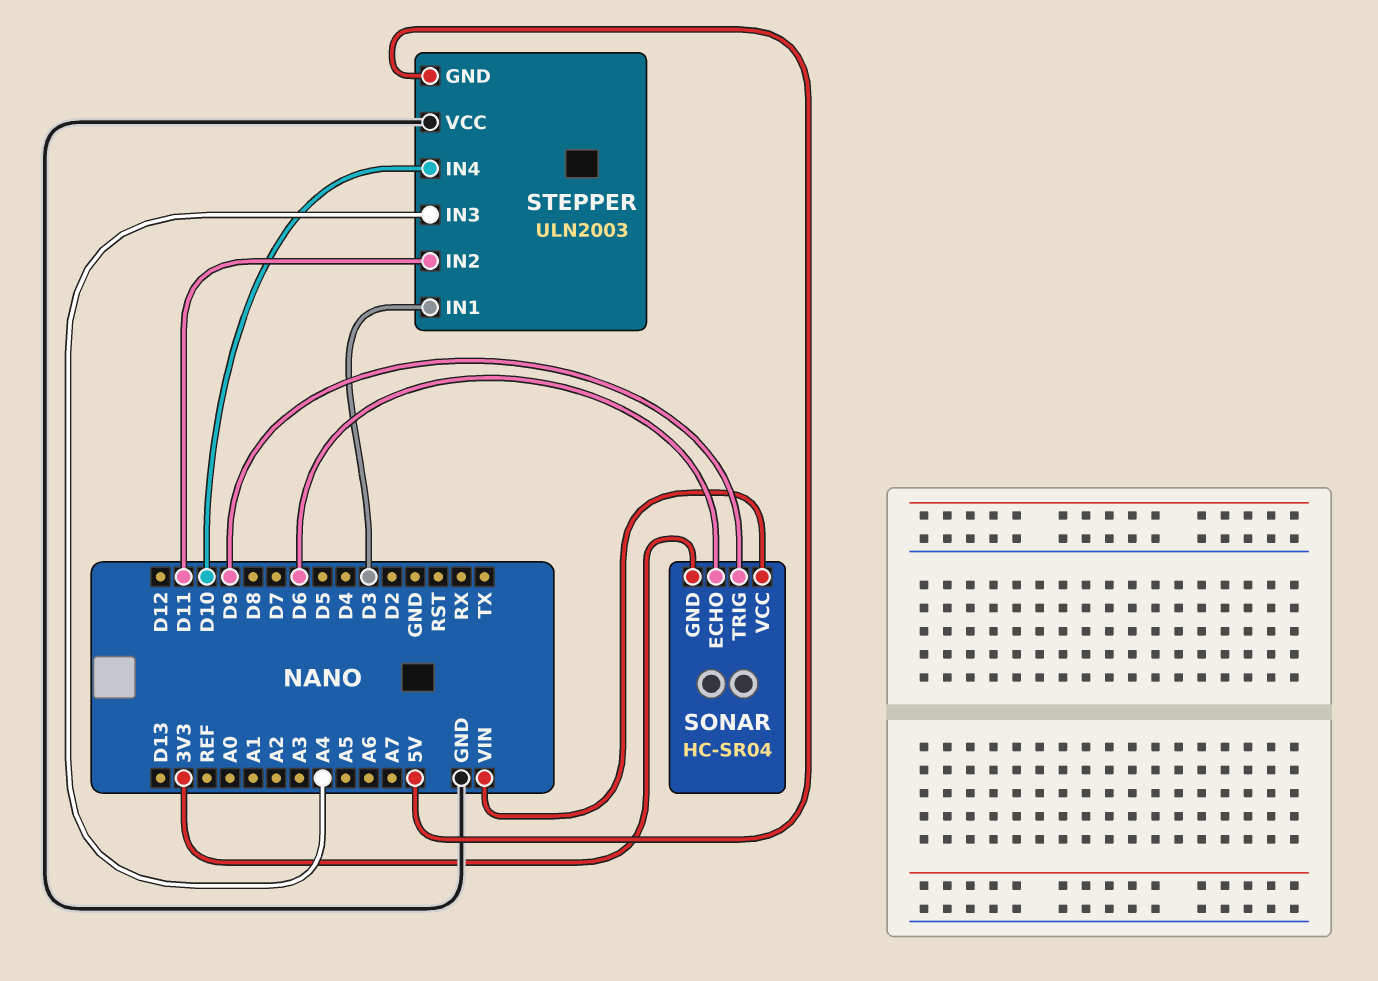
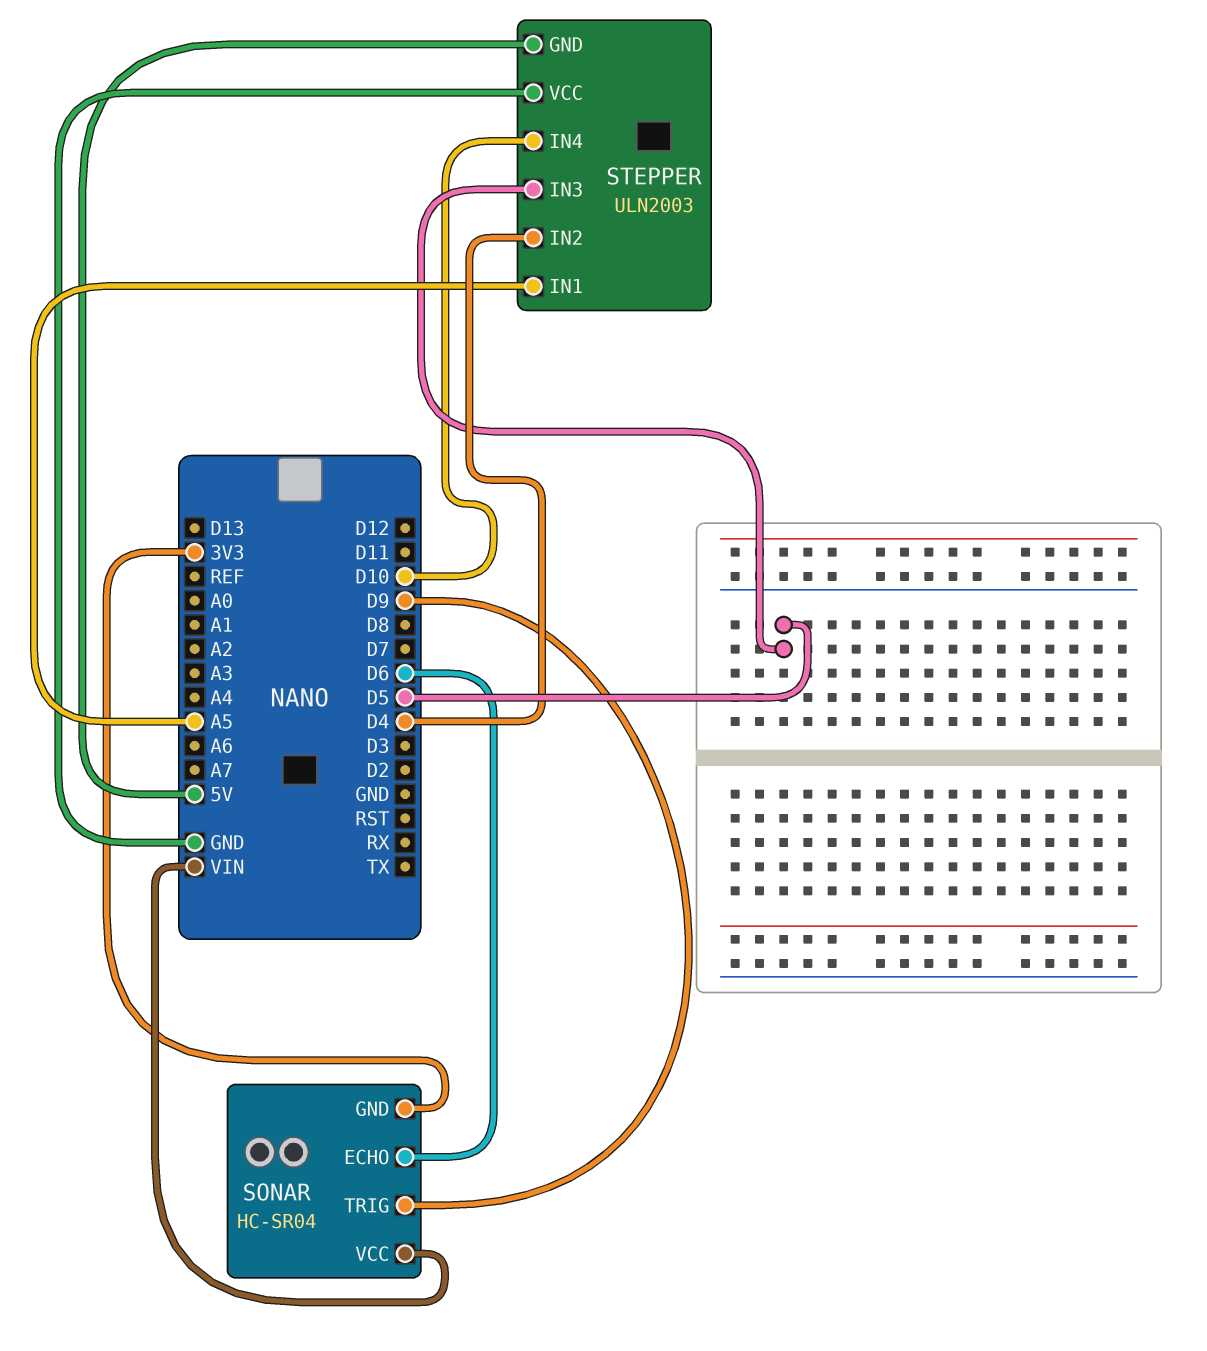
STEPPER pin IN1: D3 -> A5
STEPPER pin IN2: D11 -> D4
STEPPER pin IN3: A4 -> D5

